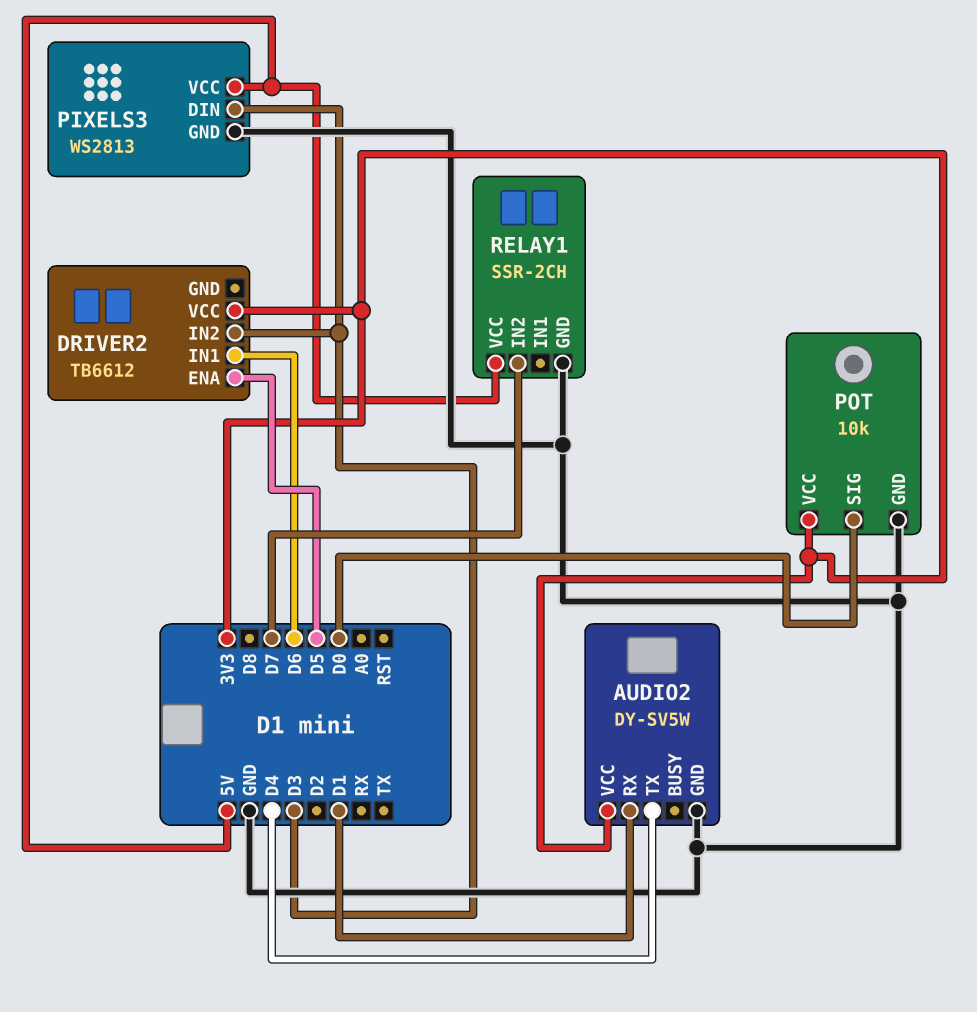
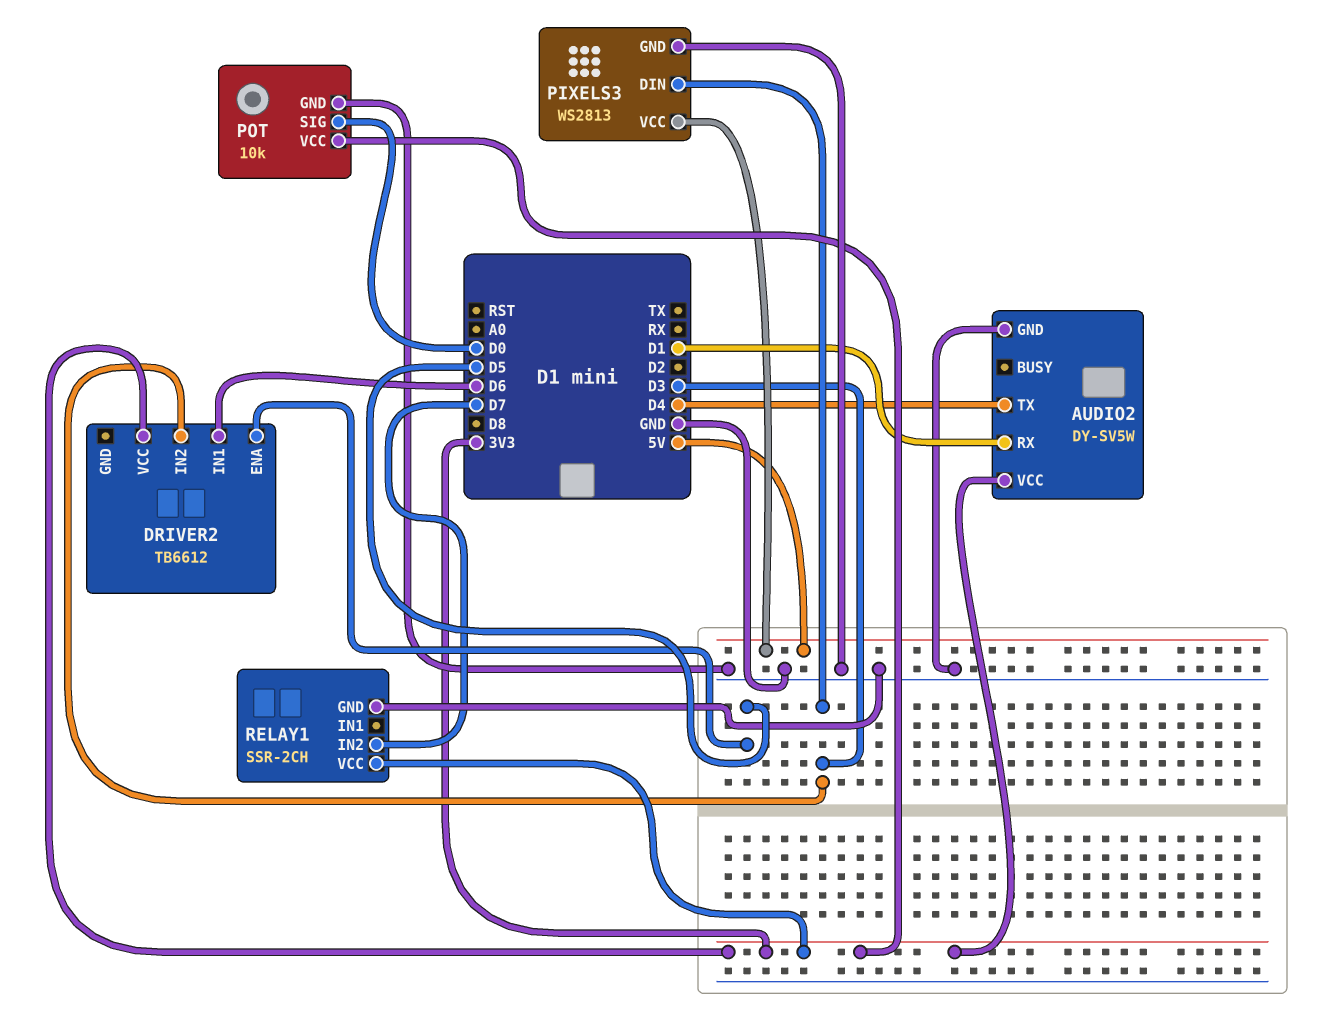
RELAY1 pin VCC: 5V -> 3V3

